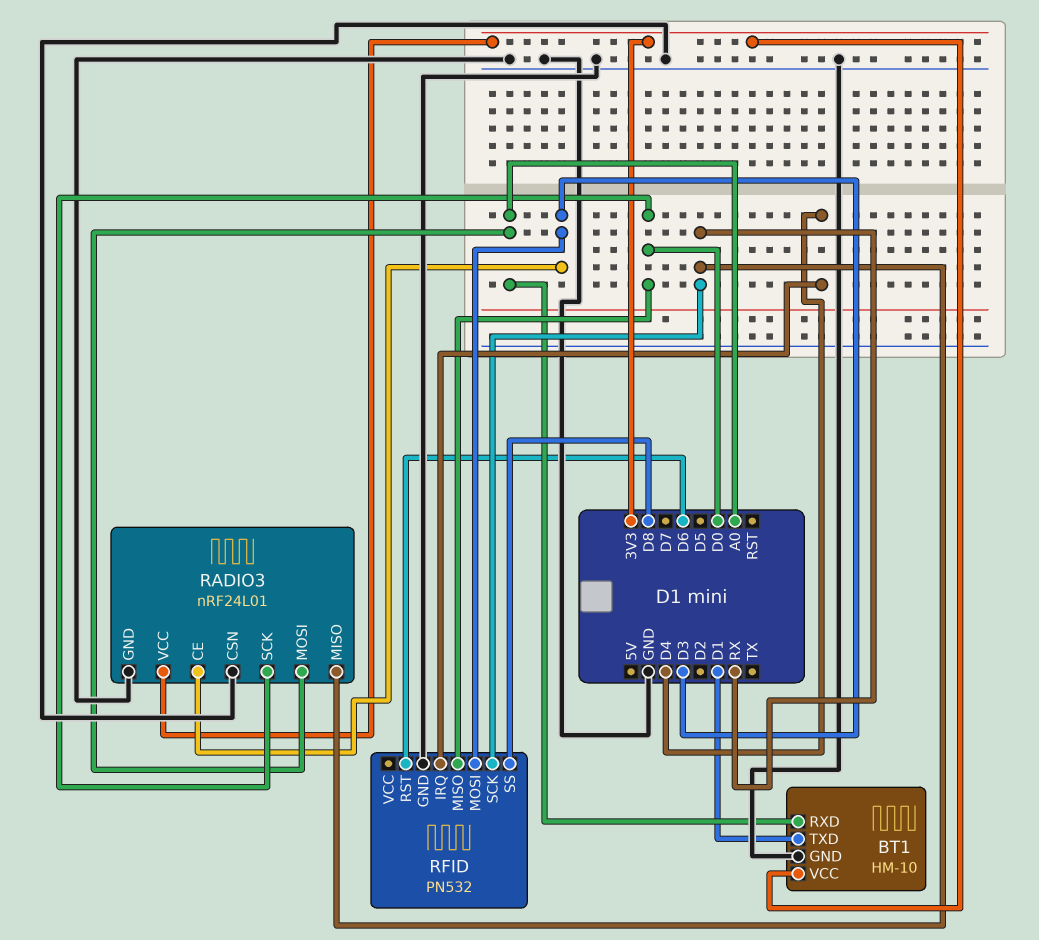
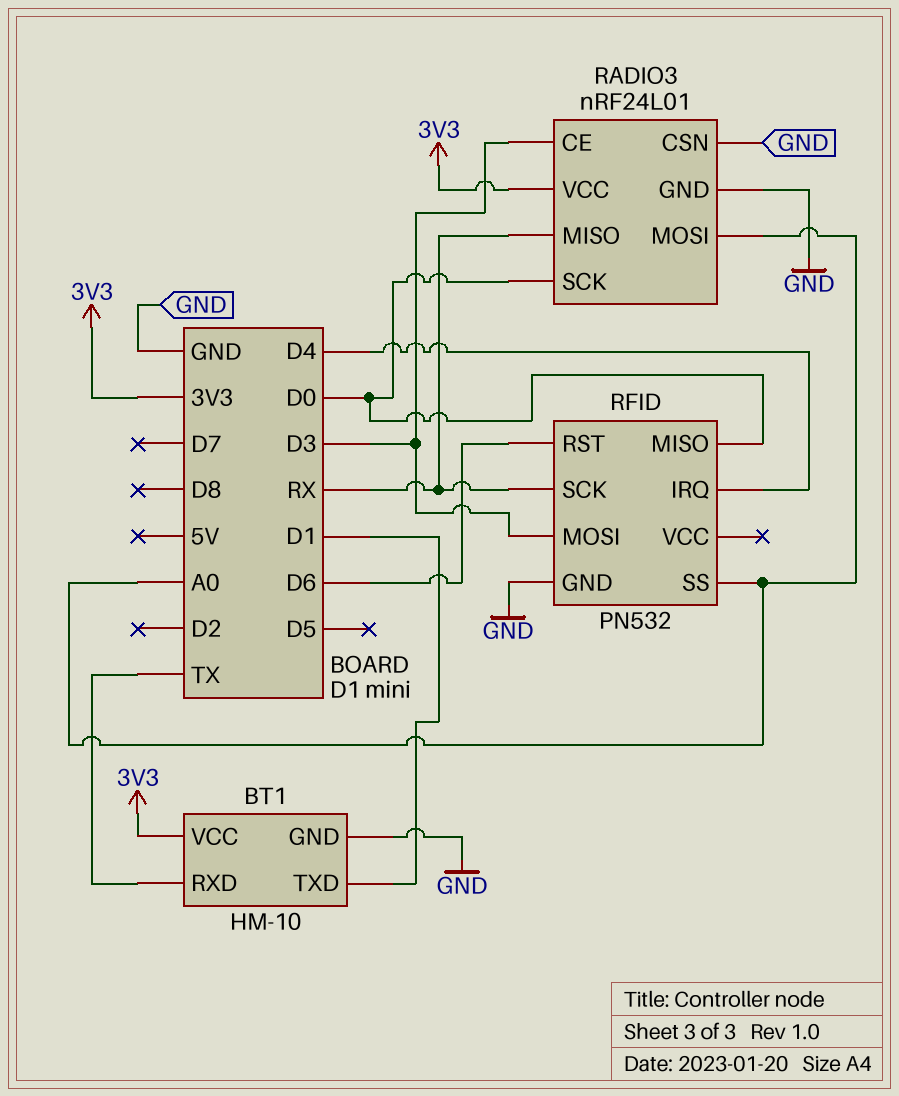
BT1 pin RXD: A0 -> TX
RFID pin SS: D8 -> A0

